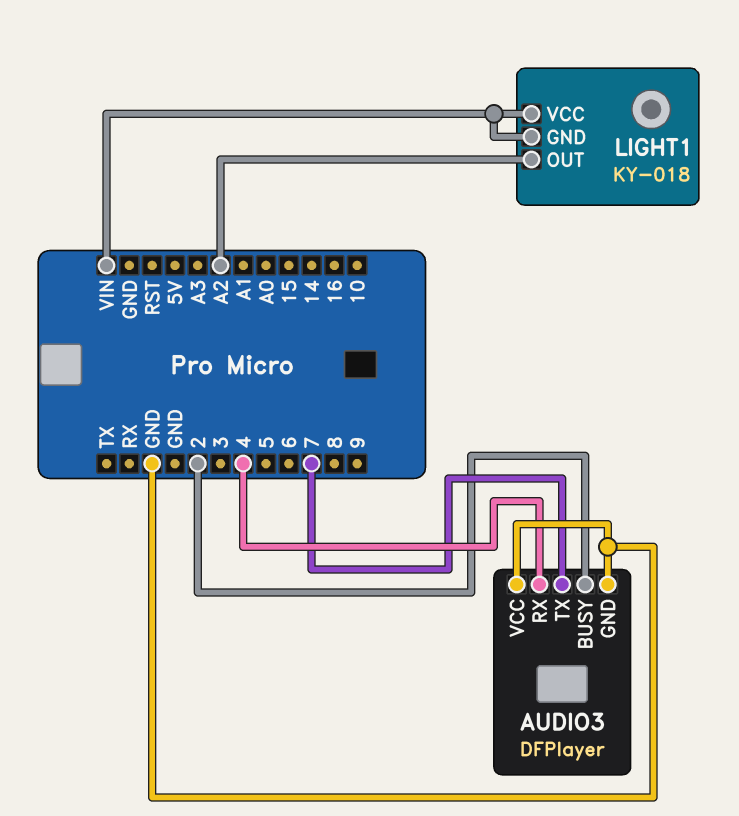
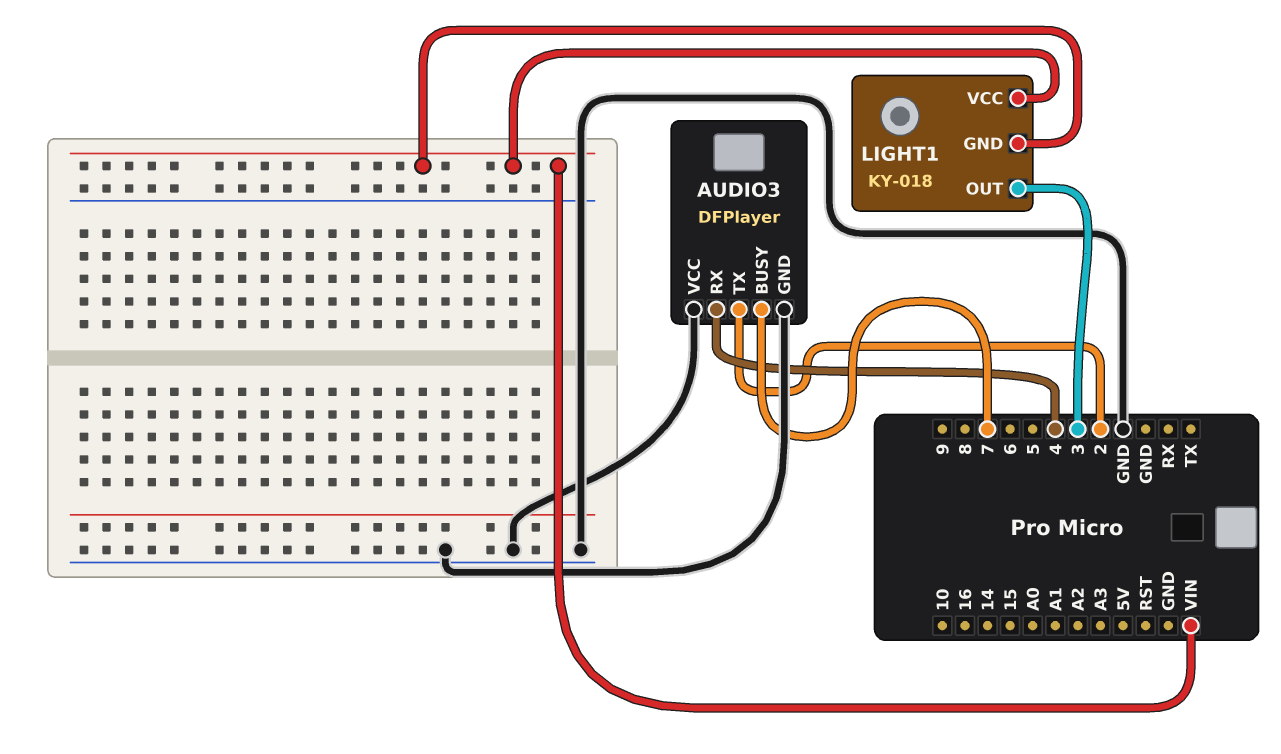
AUDIO3 pin BUSY: 2 -> 7
AUDIO3 pin TX: 7 -> 2
LIGHT1 pin OUT: A2 -> 3

